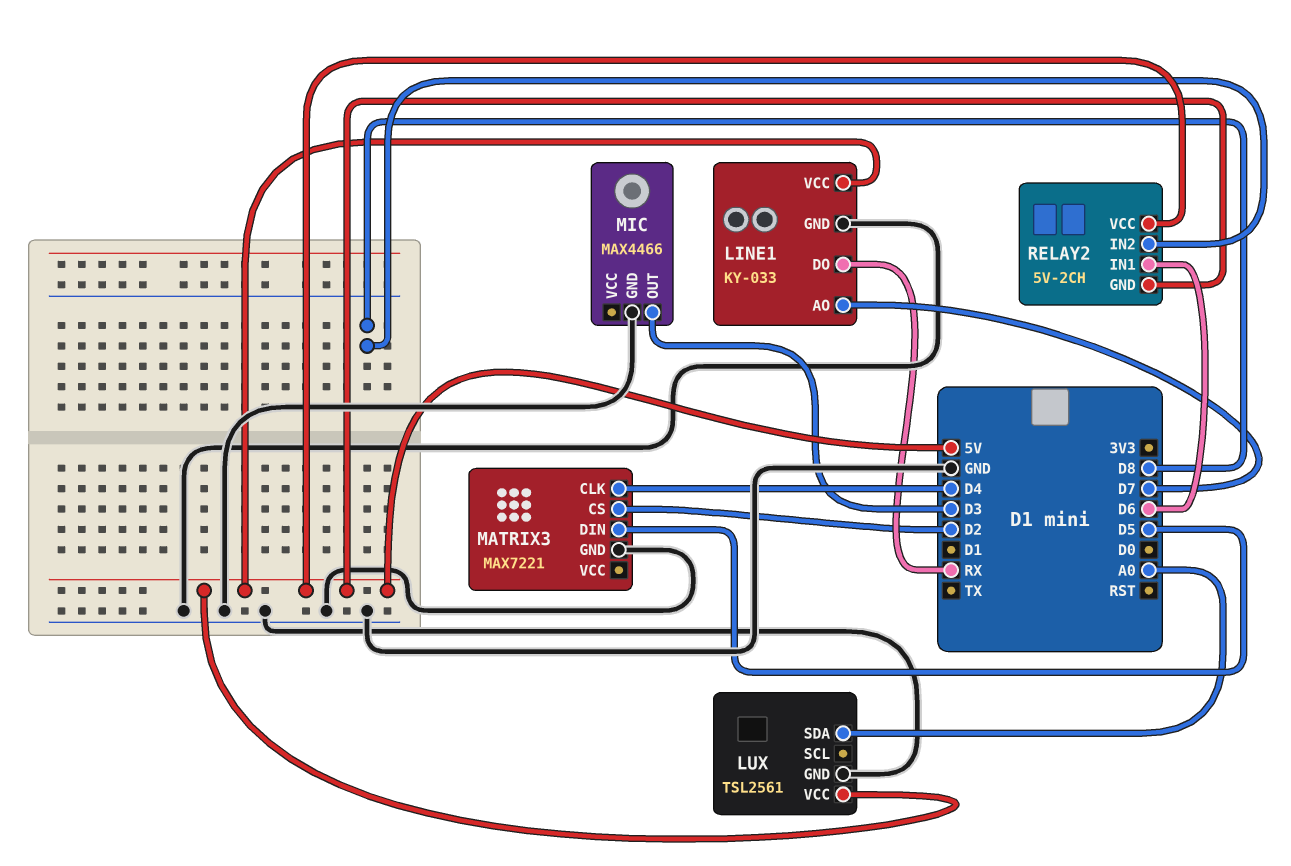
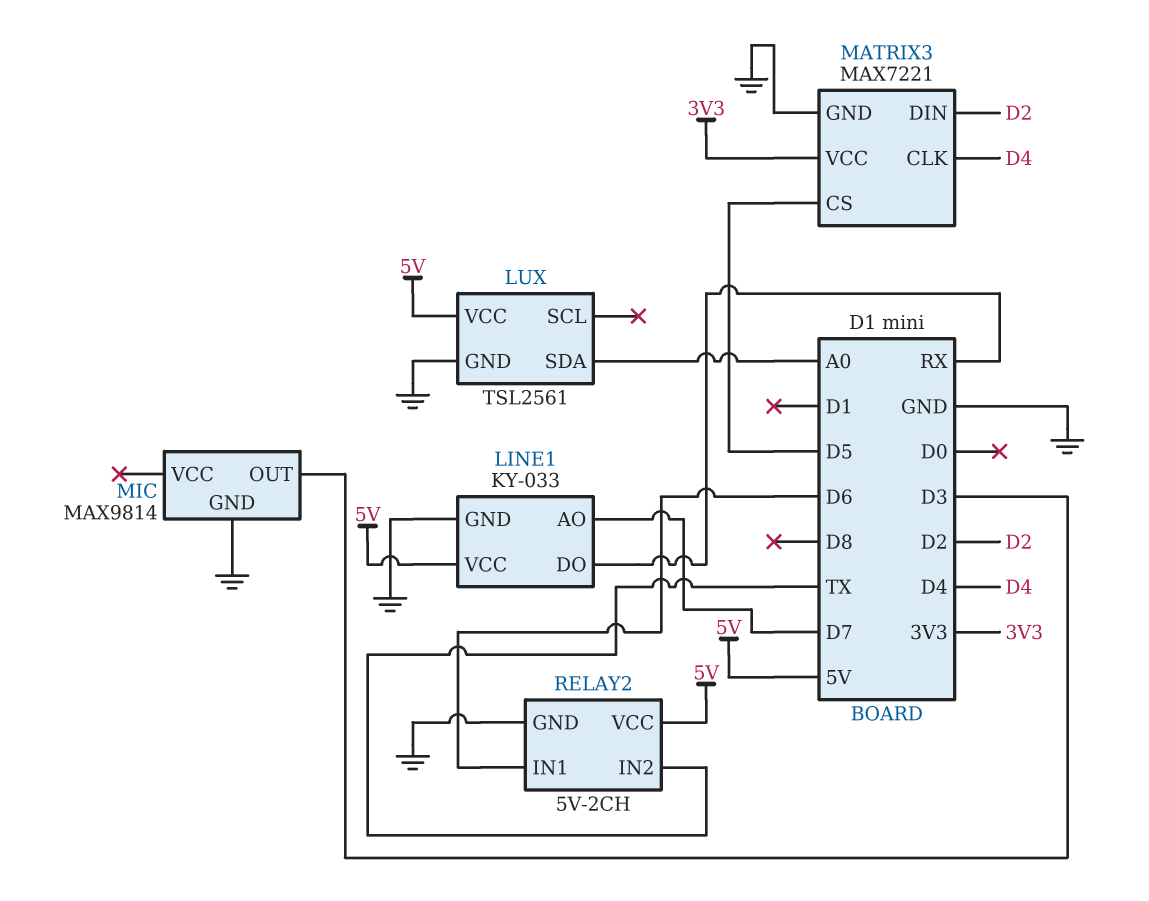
MATRIX3 pin CS: D2 -> D5
MATRIX3 pin DIN: D5 -> D2
MATRIX3 pin VCC: none -> 3V3
MIC: MAX4466 -> MAX9814
RELAY2 pin GND: 5V -> GND
RELAY2 pin IN2: D8 -> TX

